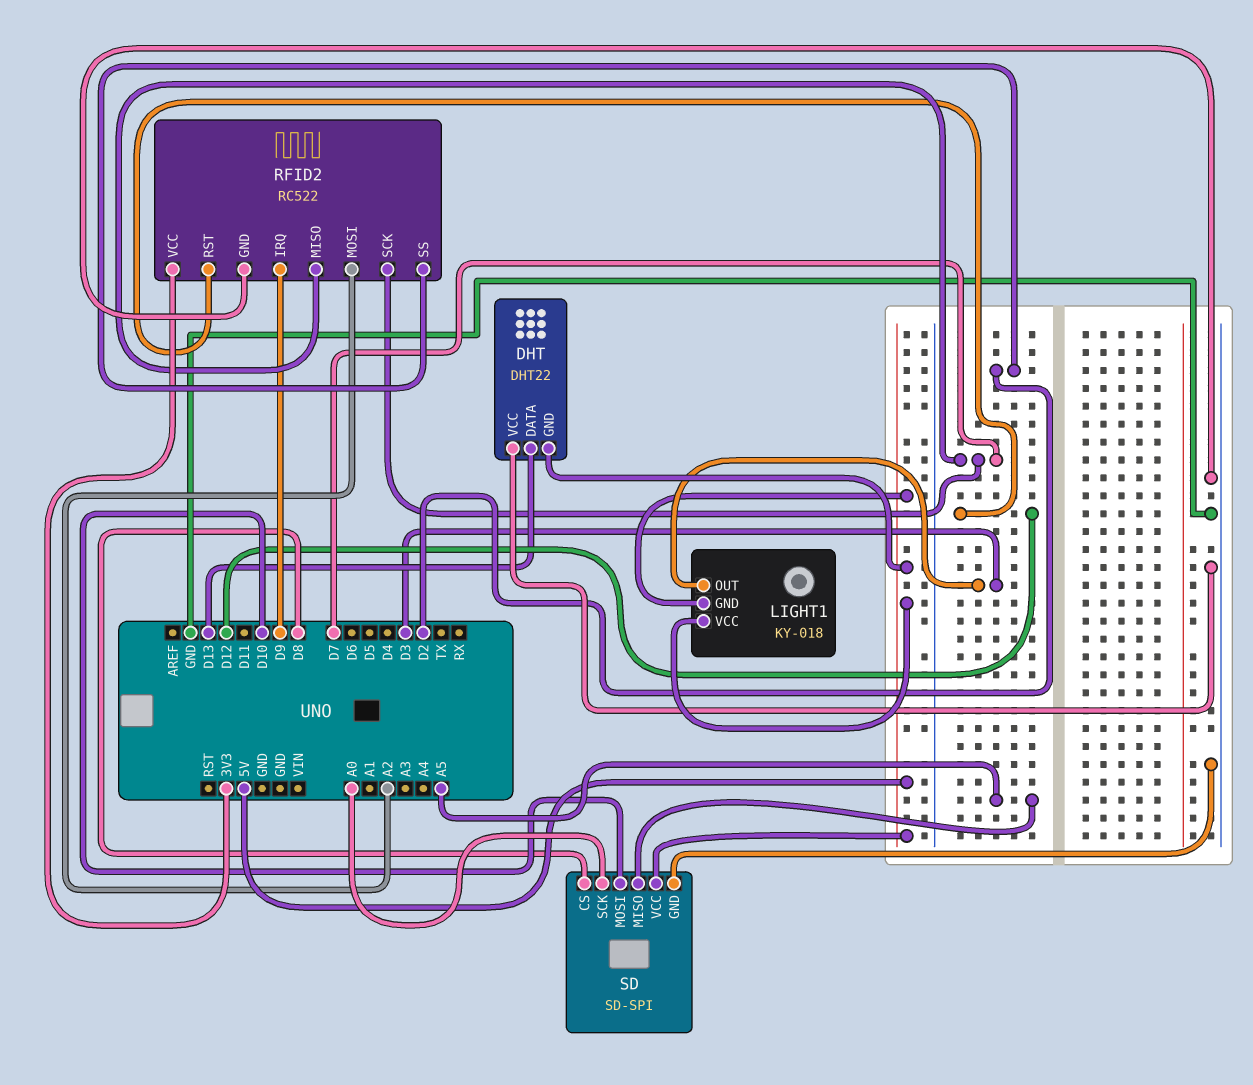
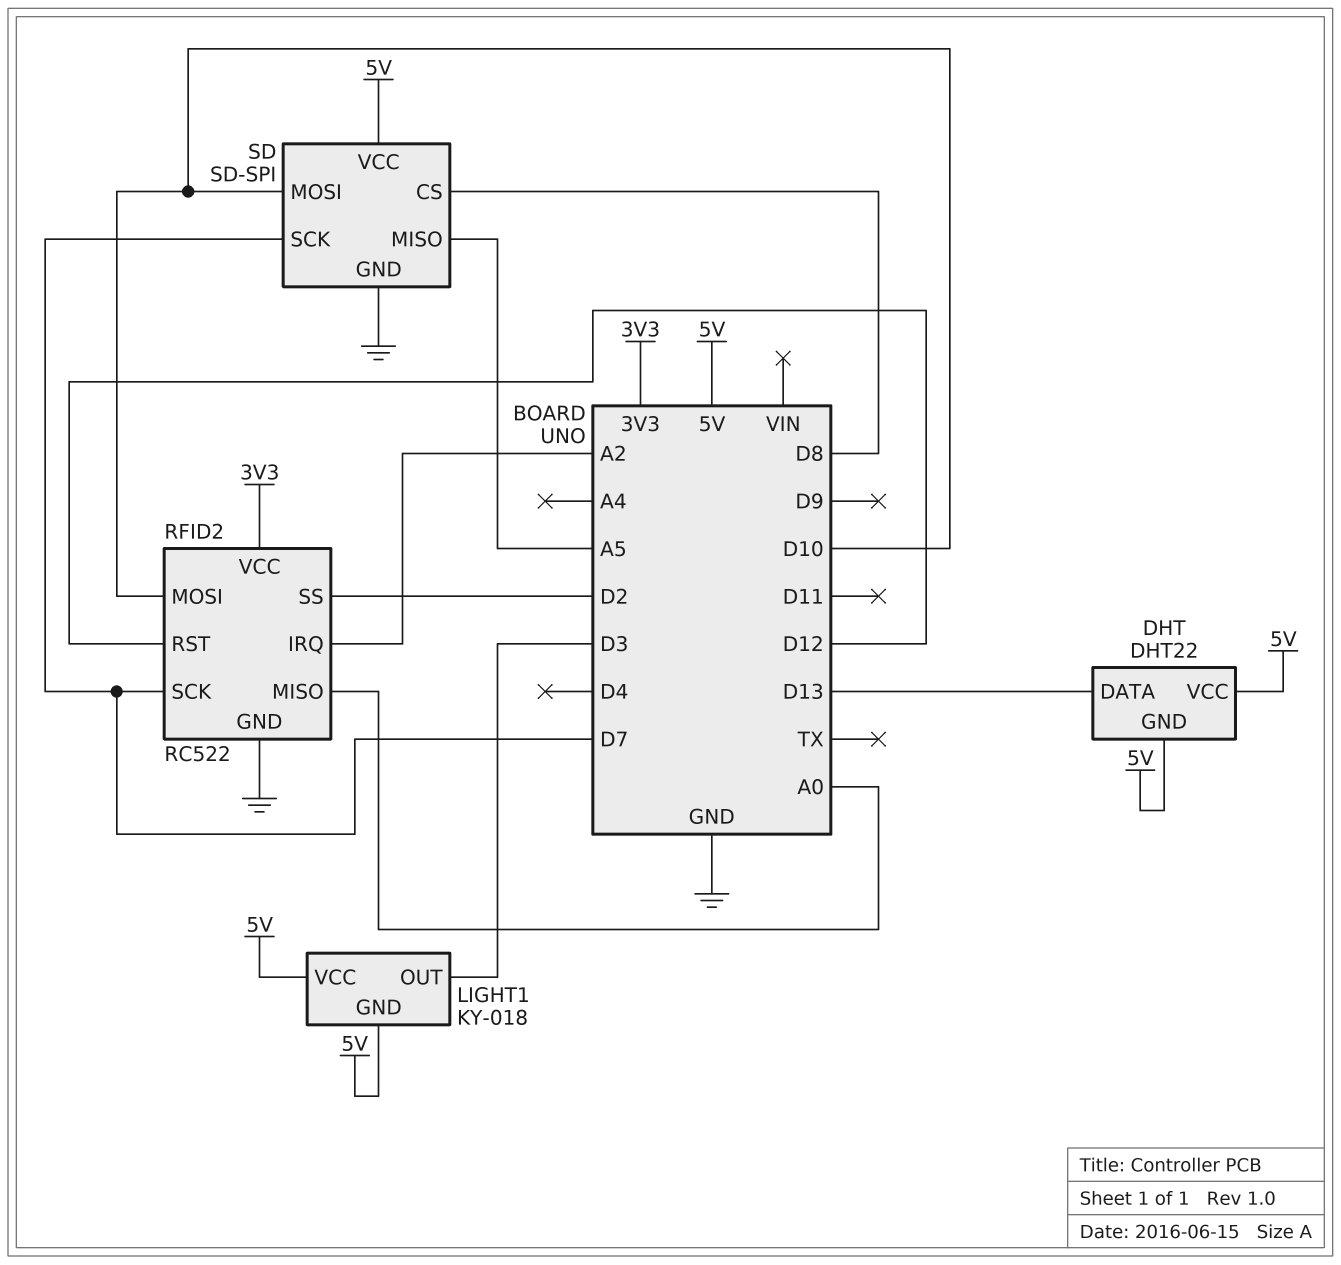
DHT pin VCC: GND -> 5V
RFID2 pin IRQ: D9 -> A2
RFID2 pin MISO: D7 -> A0
RFID2 pin MOSI: A2 -> D10
SD pin SCK: A0 -> D7

